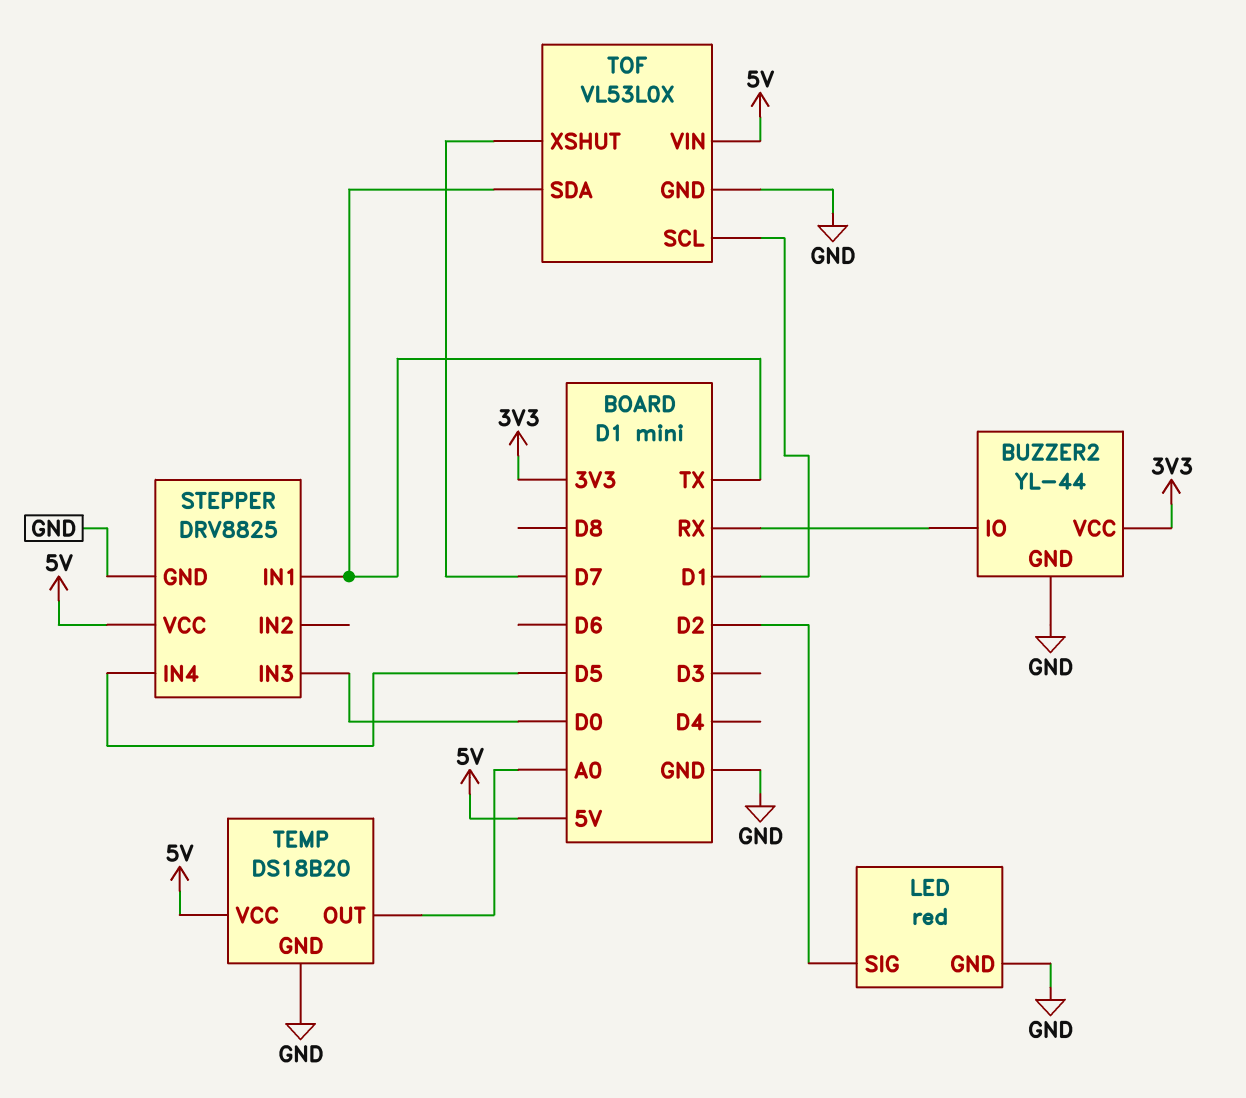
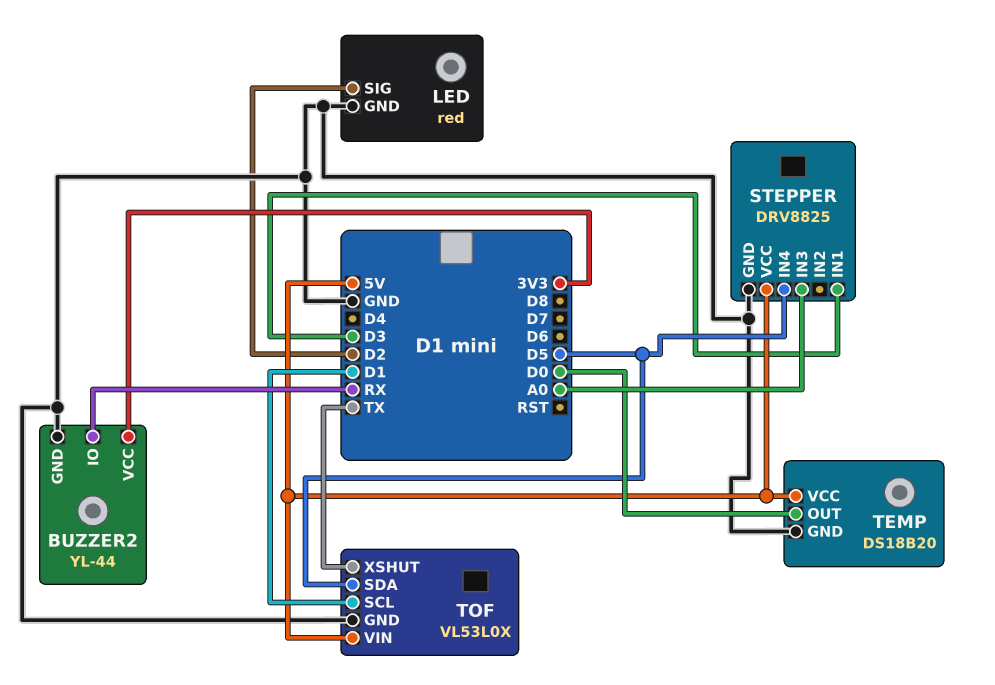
STEPPER pin IN1: TX -> D3
STEPPER pin IN3: D0 -> A0
TEMP pin OUT: A0 -> D0
TOF pin SDA: TX -> D5
TOF pin XSHUT: D7 -> TX

